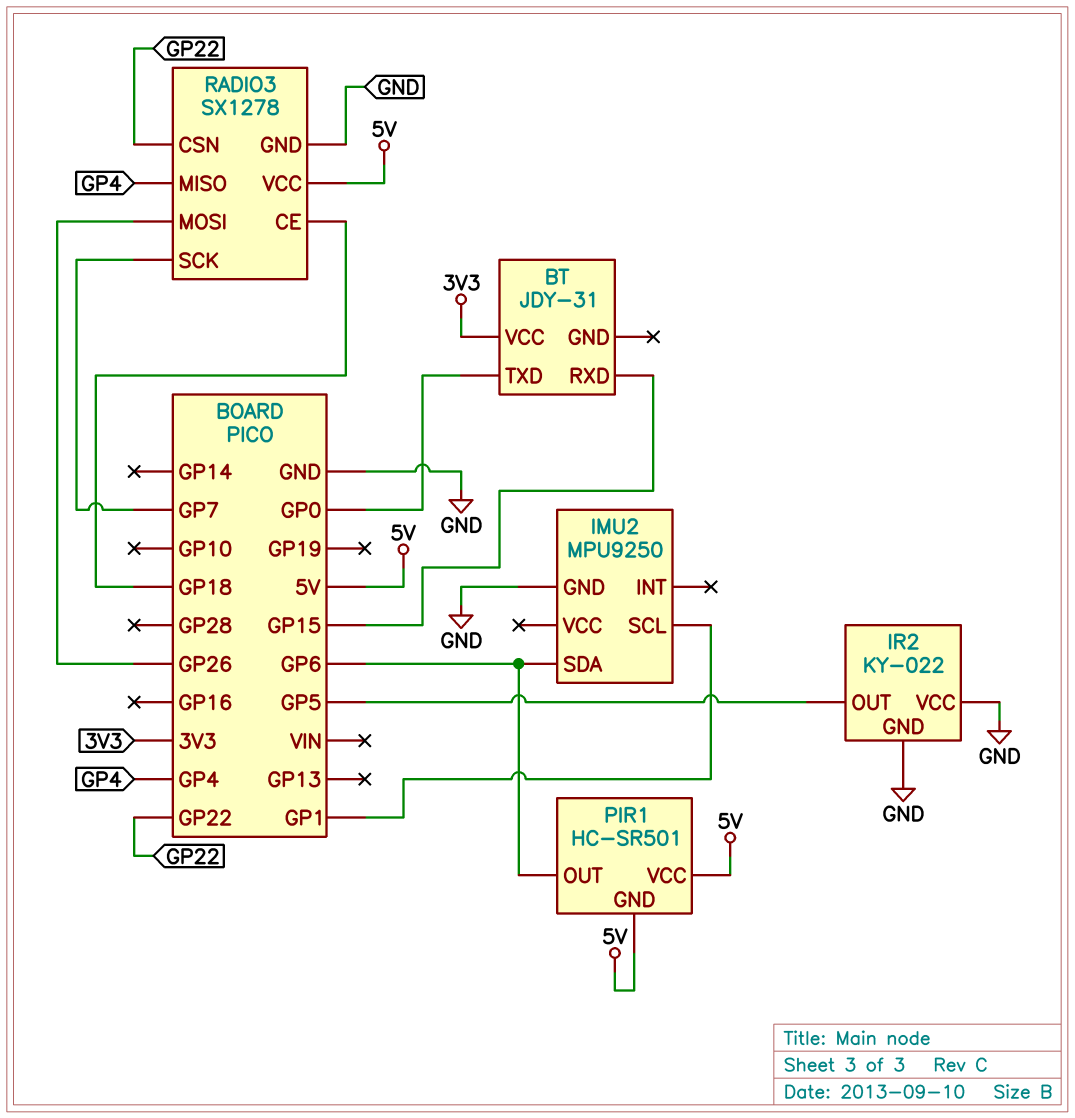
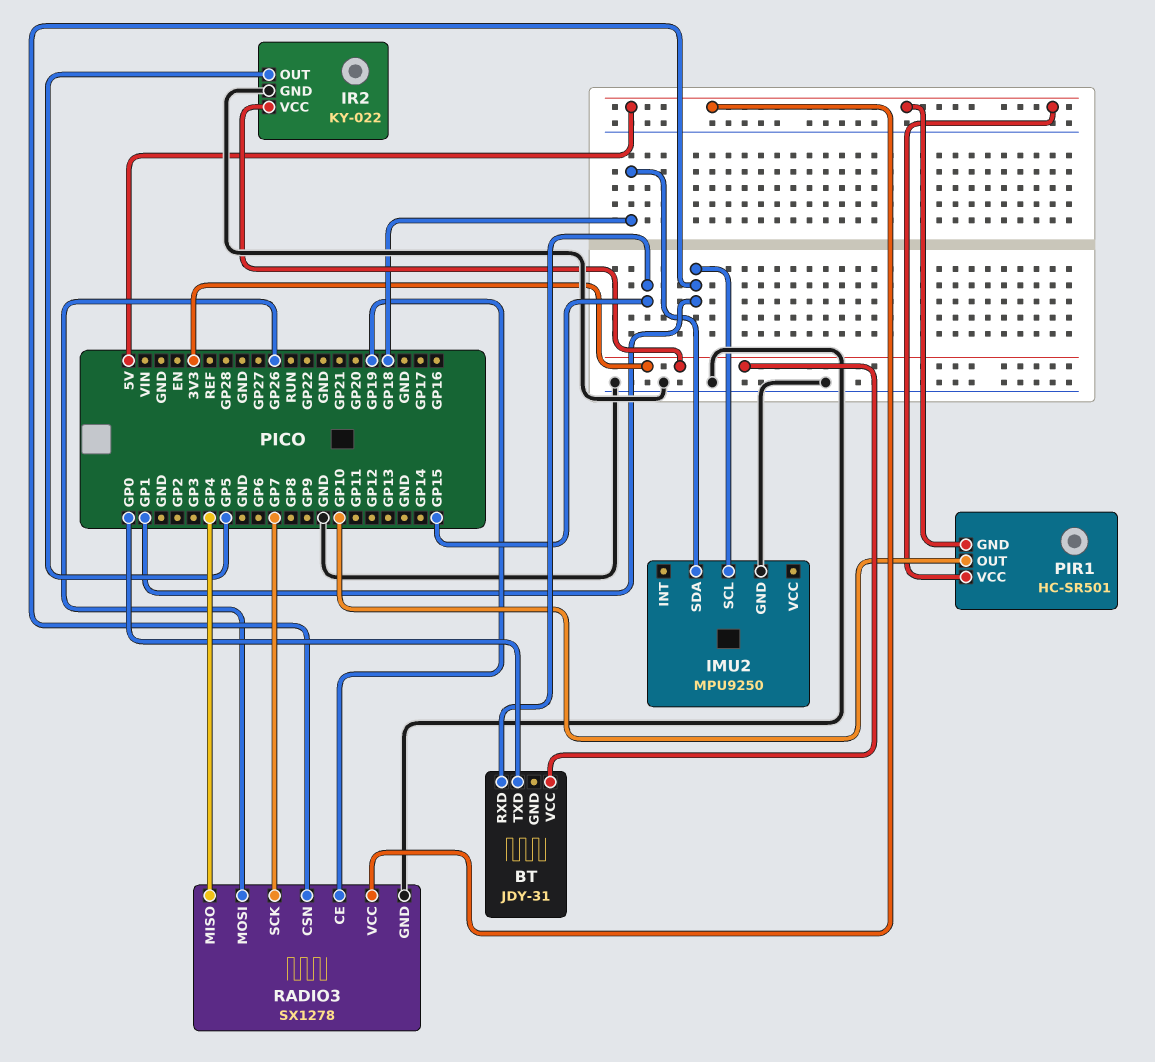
IMU2 pin SDA: GP6 -> GP18
IR2 pin VCC: GND -> 3V3
PIR1 pin OUT: GP6 -> GP10
RADIO3 pin CE: GP18 -> GP19
RADIO3 pin CSN: GP22 -> GP1

